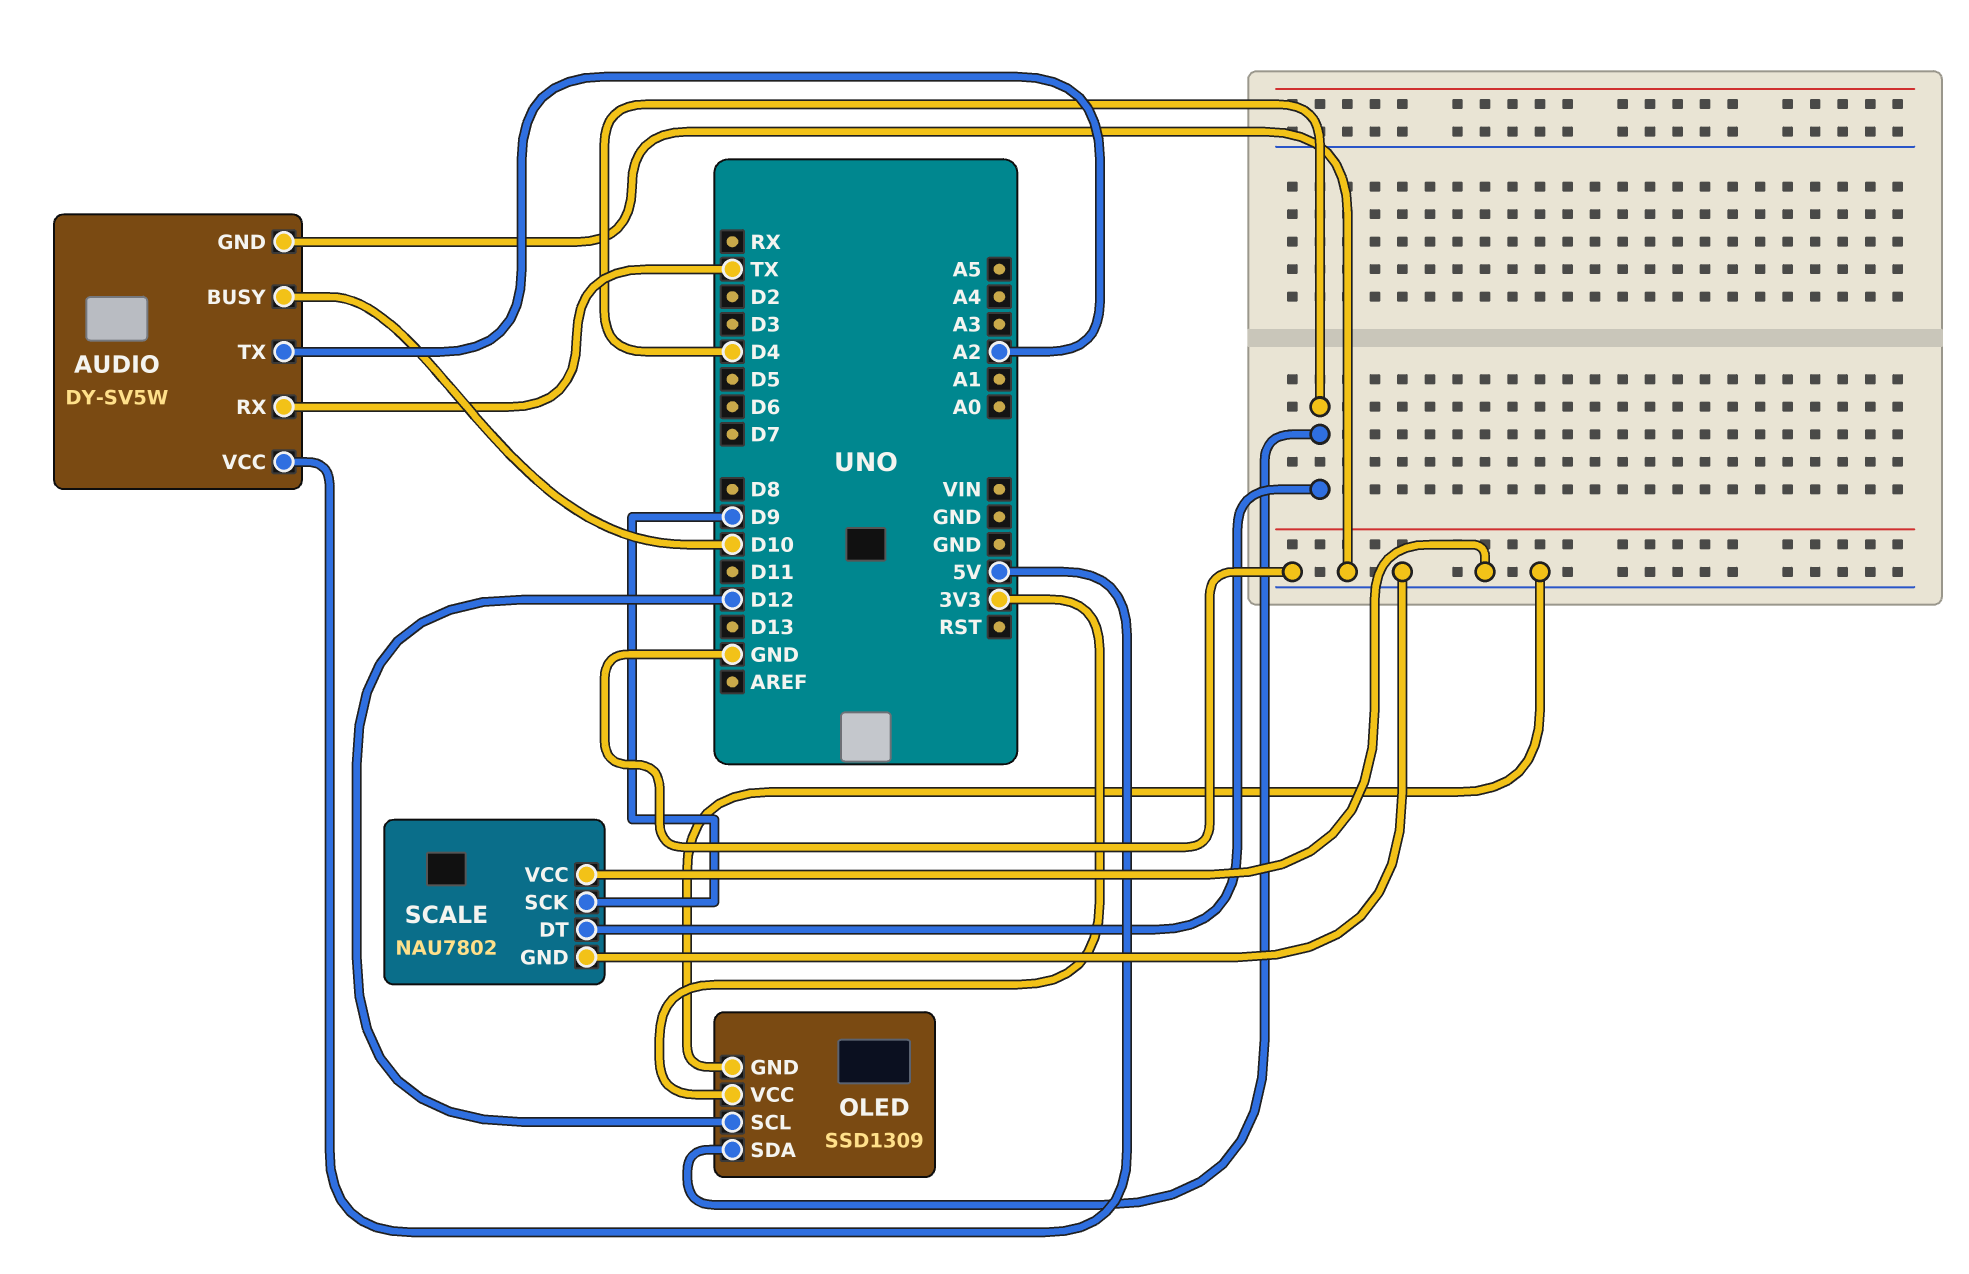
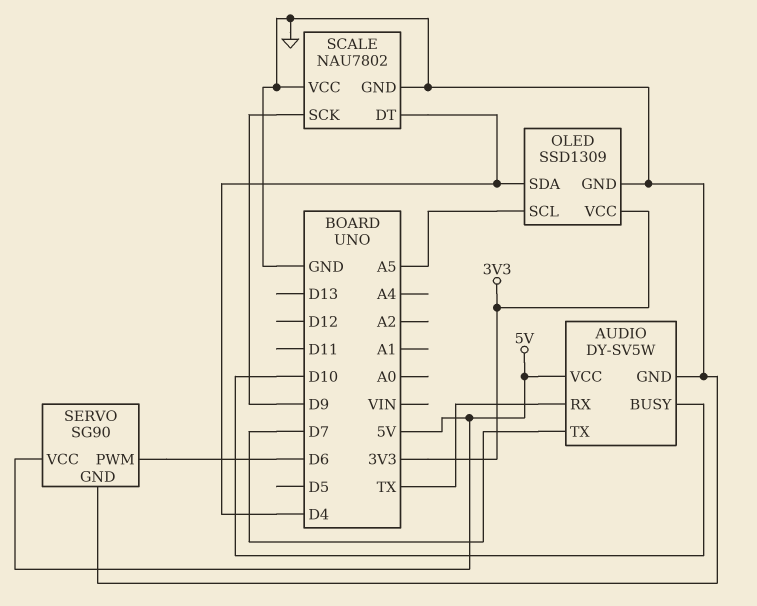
AUDIO pin TX: A2 -> D7
OLED pin SCL: D12 -> A5
SERVO: none -> SG90
SERVO pin GND: none -> GND
SERVO pin PWM: none -> D6
SERVO pin VCC: none -> 5V

